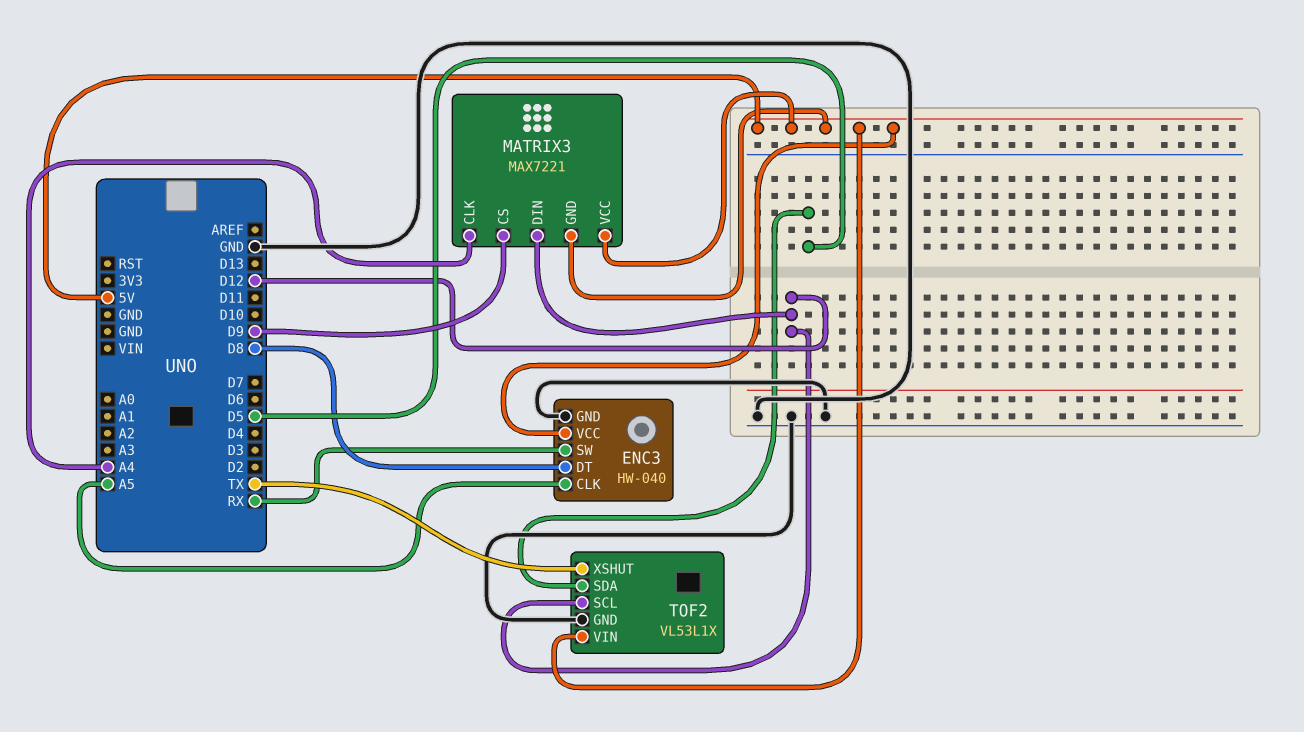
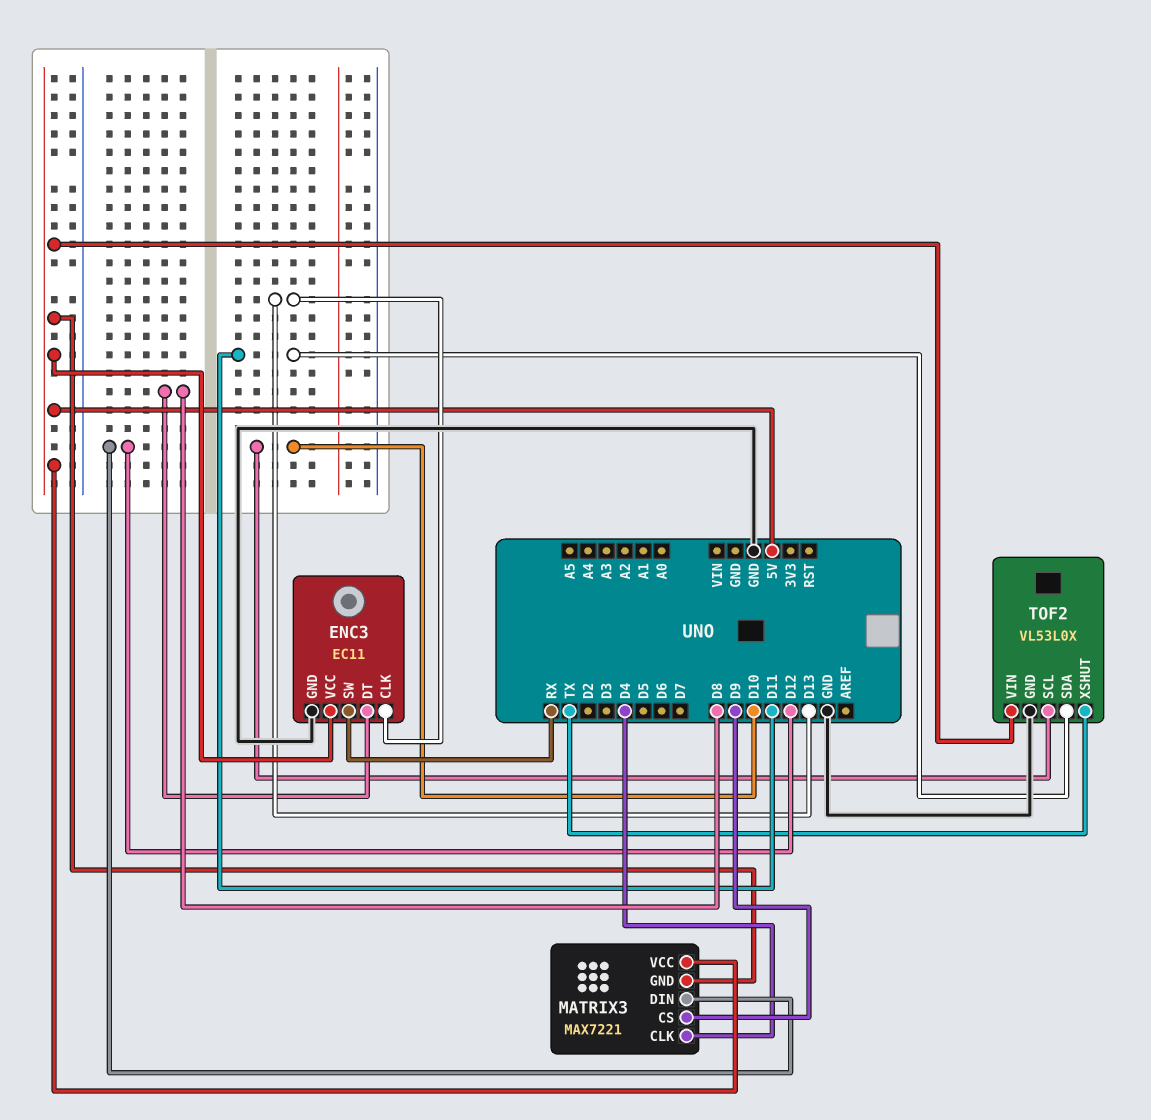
ENC3: HW-040 -> EC11
ENC3 pin CLK: A5 -> D13
MATRIX3 pin CLK: A4 -> D4
TOF2: VL53L1X -> VL53L0X
TOF2 pin SCL: D12 -> D10
TOF2 pin SDA: D5 -> D11

